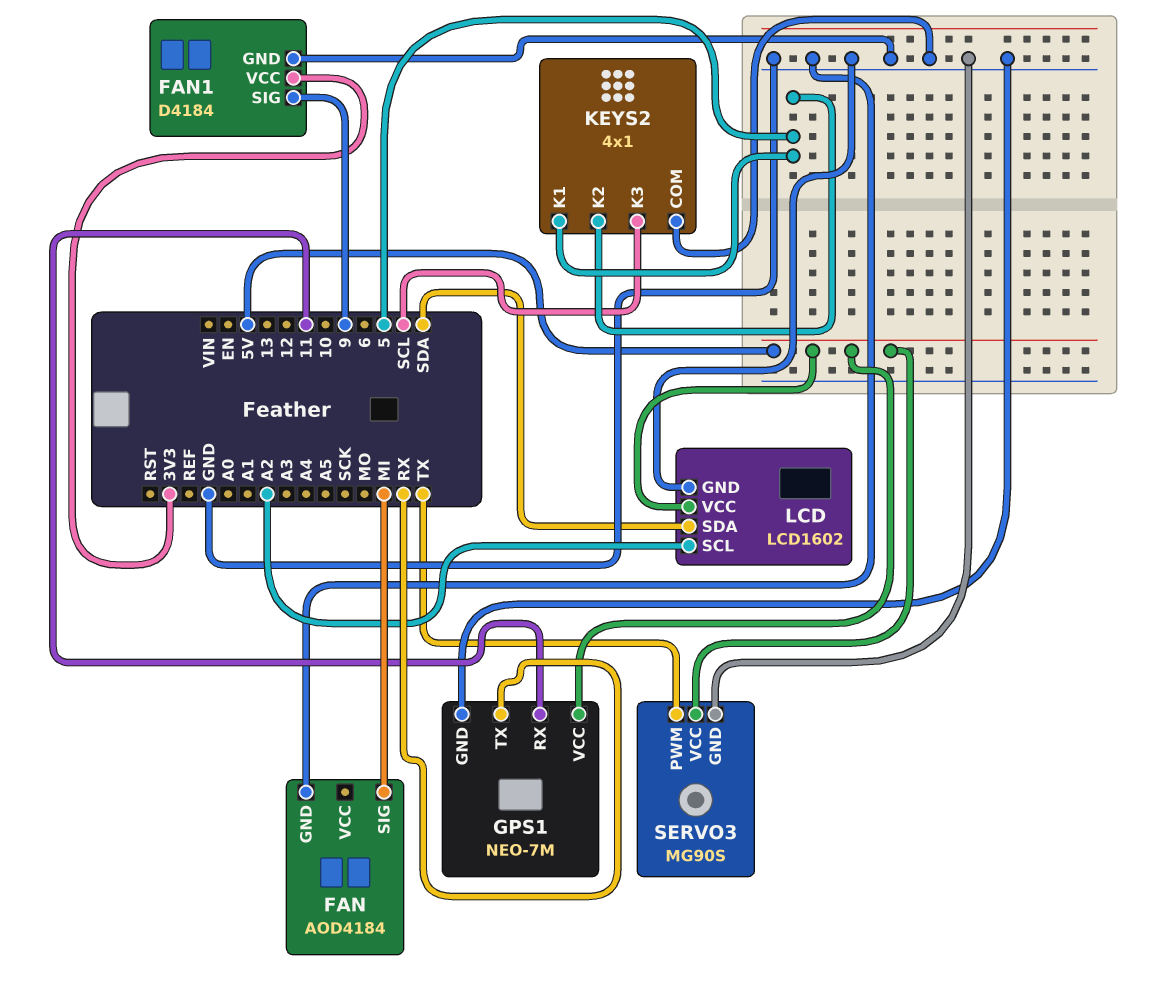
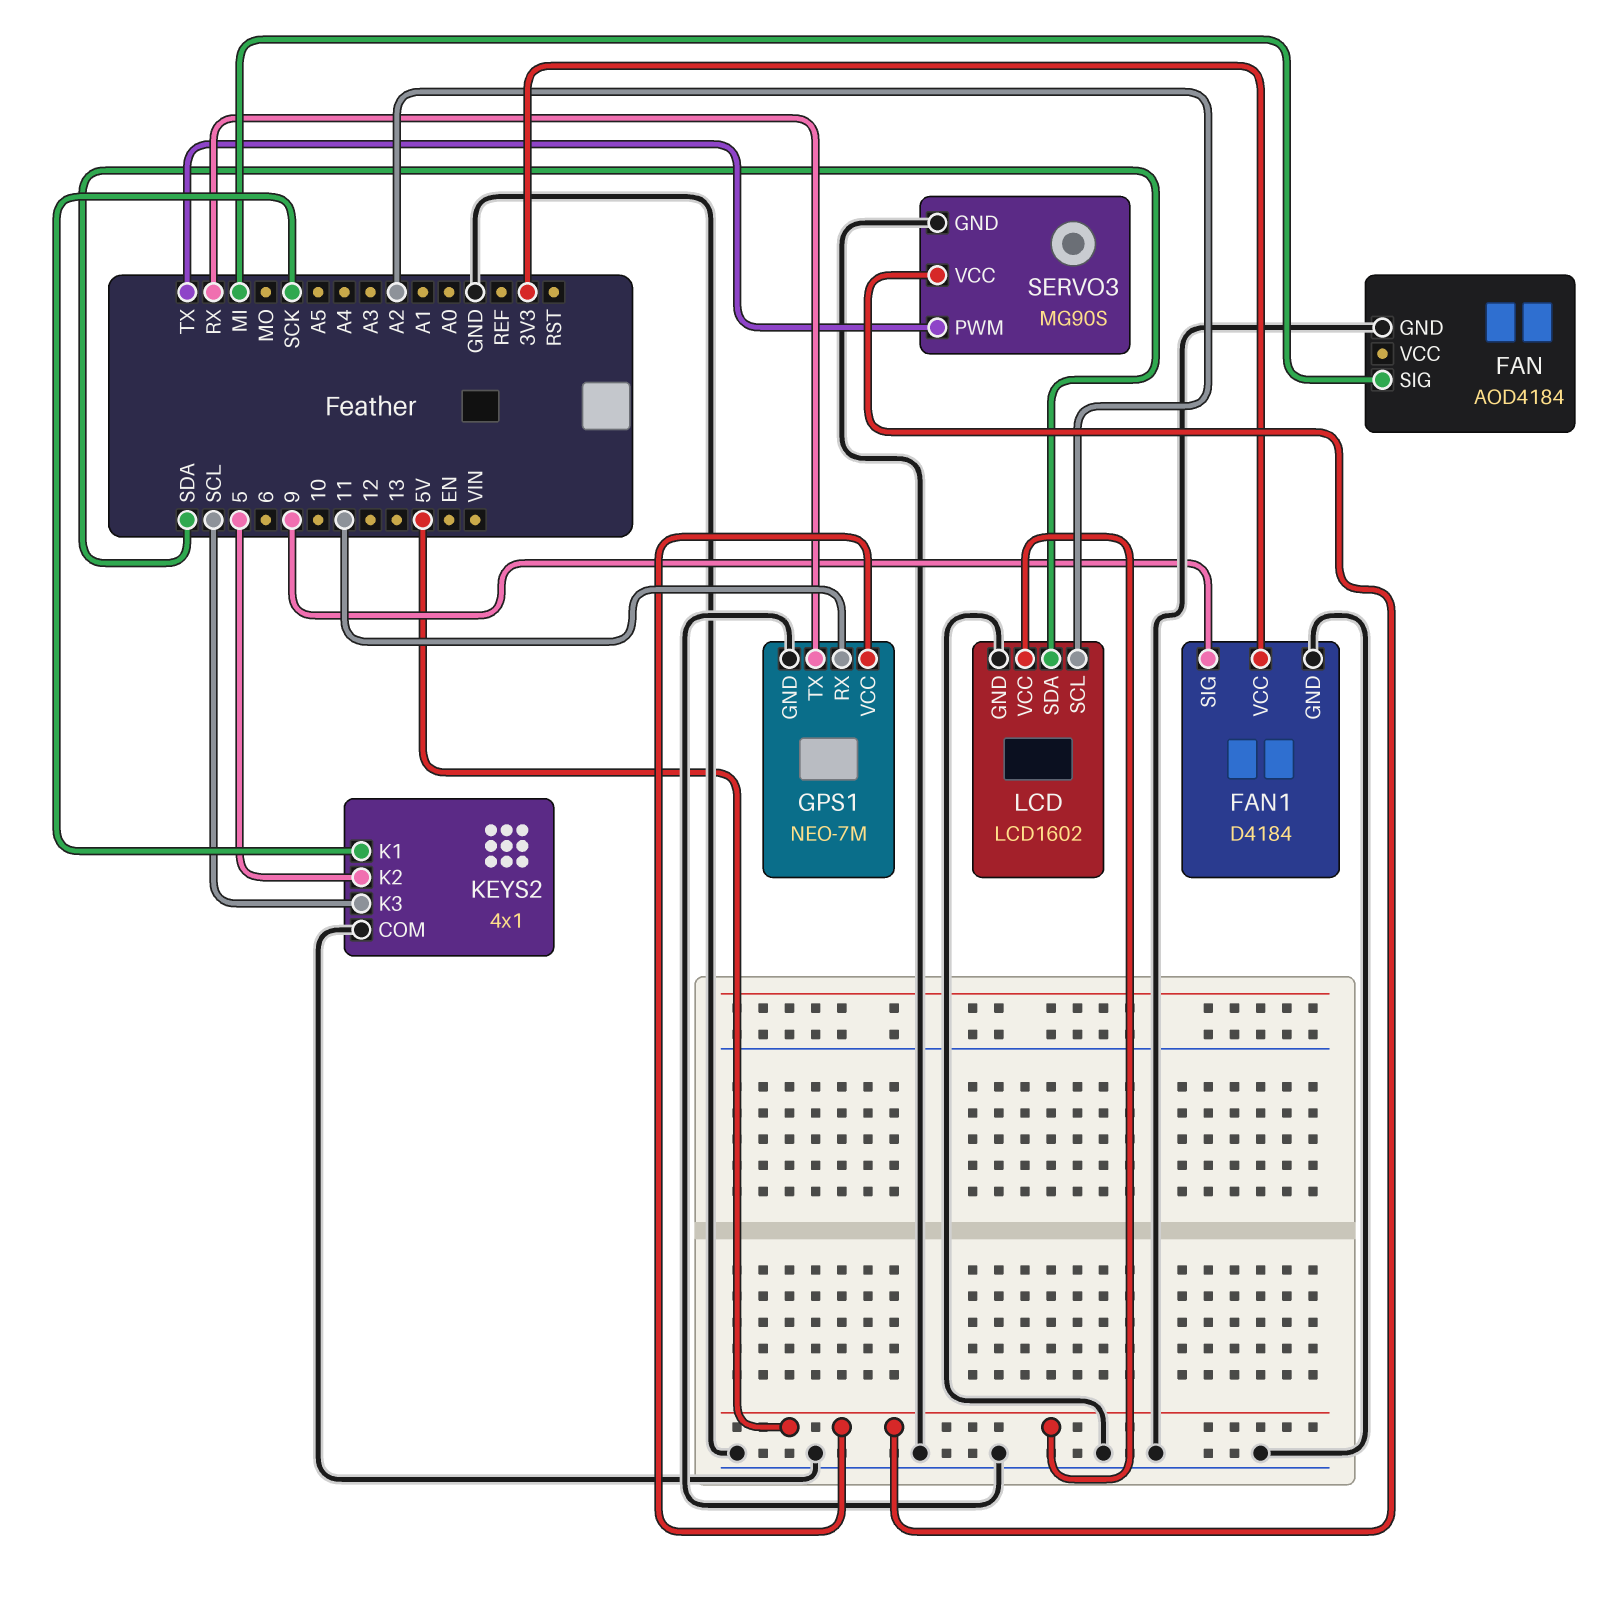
KEYS2 pin K1: 5 -> SCK

